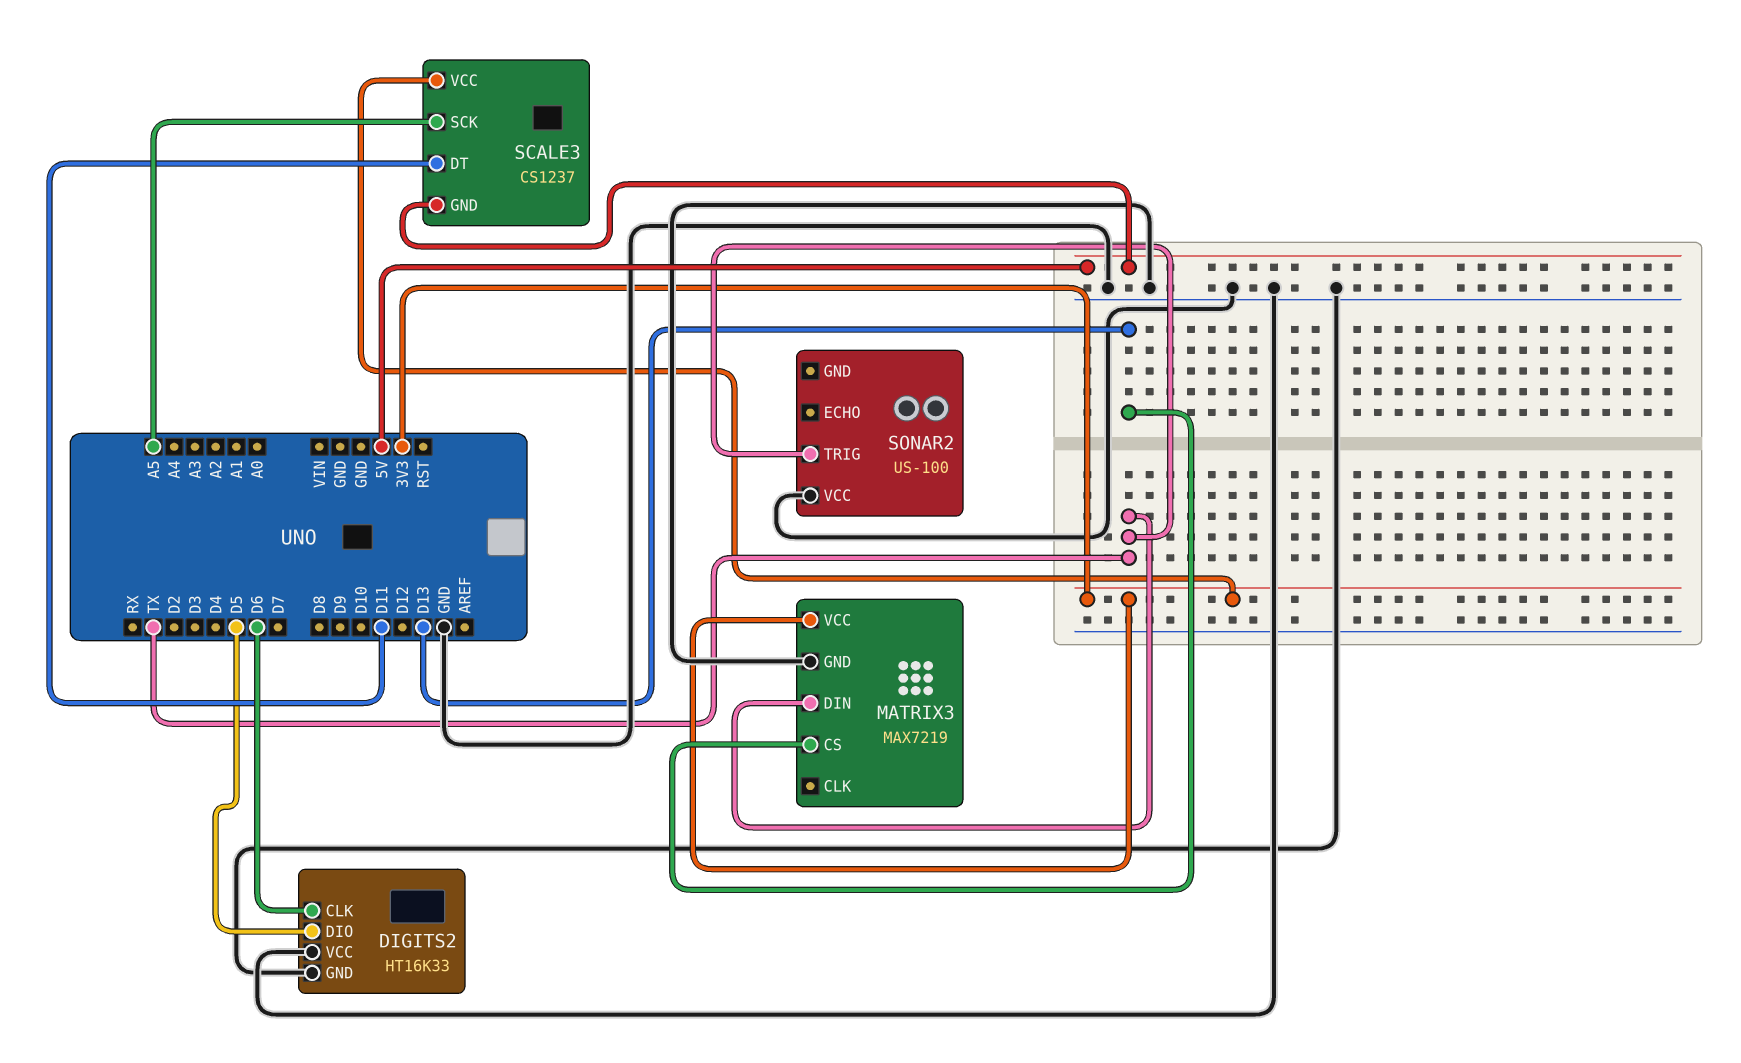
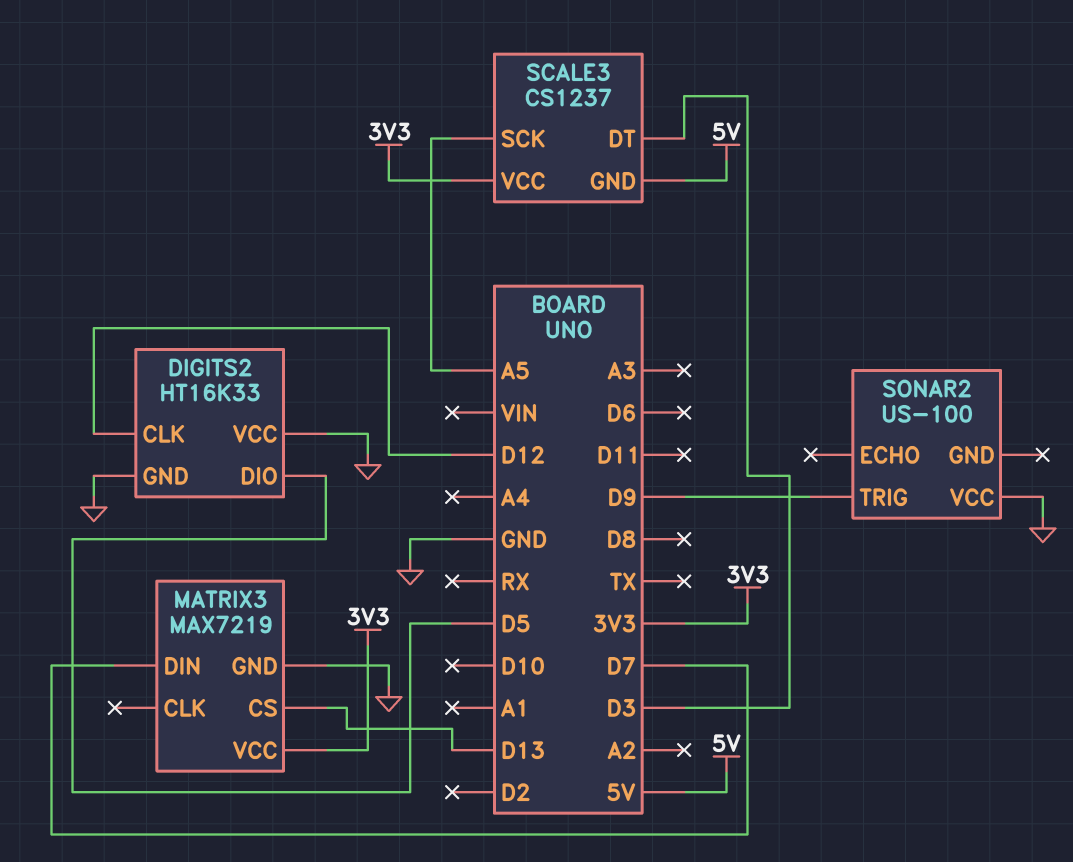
DIGITS2 pin CLK: D6 -> D12
MATRIX3 pin DIN: TX -> D7
SCALE3 pin DT: D11 -> D3
SONAR2 pin TRIG: TX -> D9

